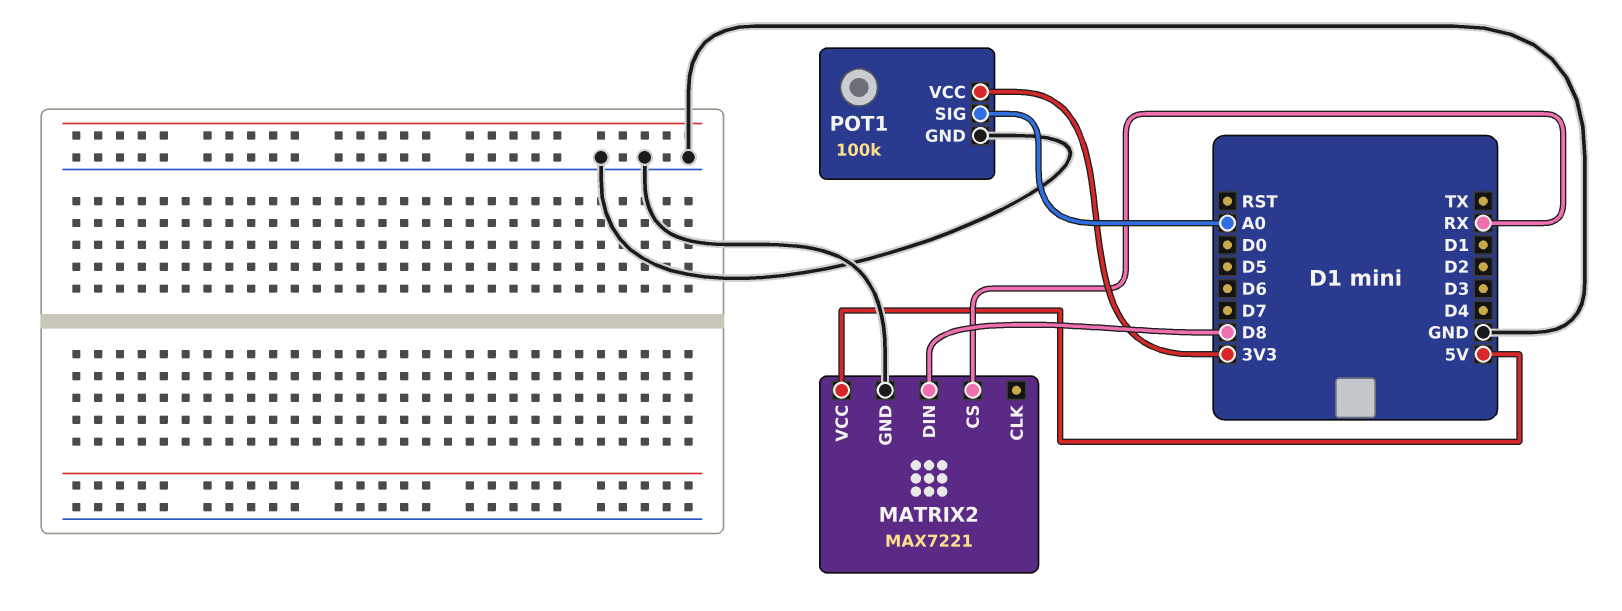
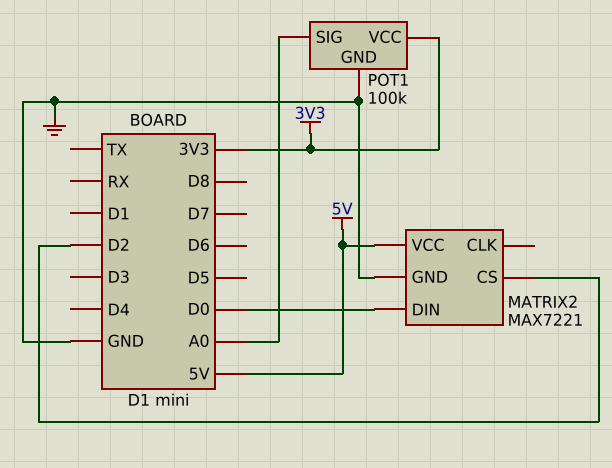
MATRIX2 pin CS: RX -> D2
MATRIX2 pin DIN: D8 -> D0

